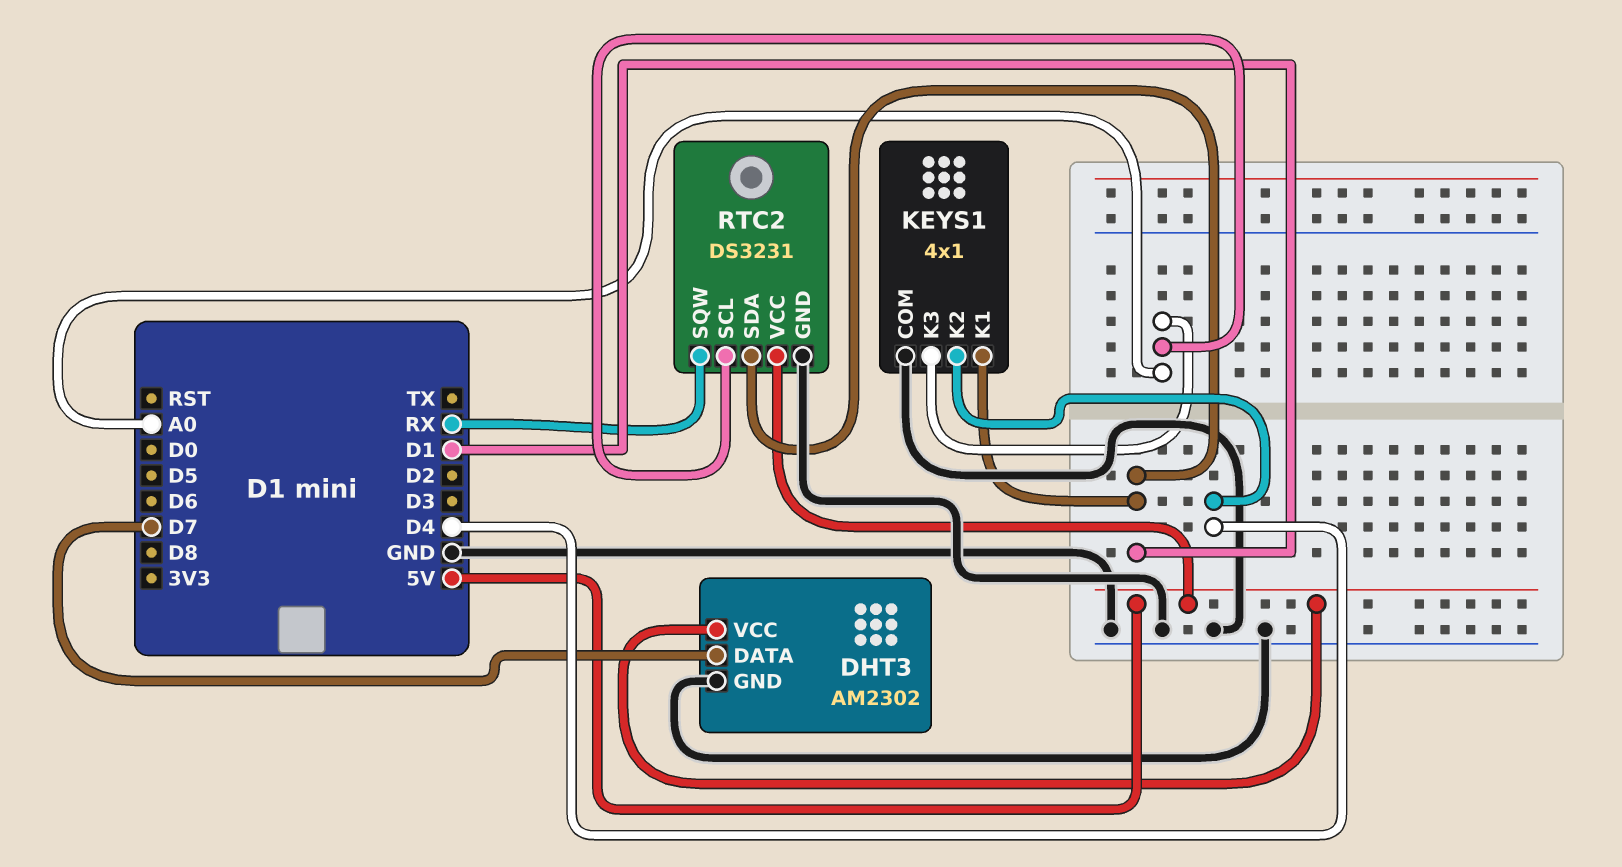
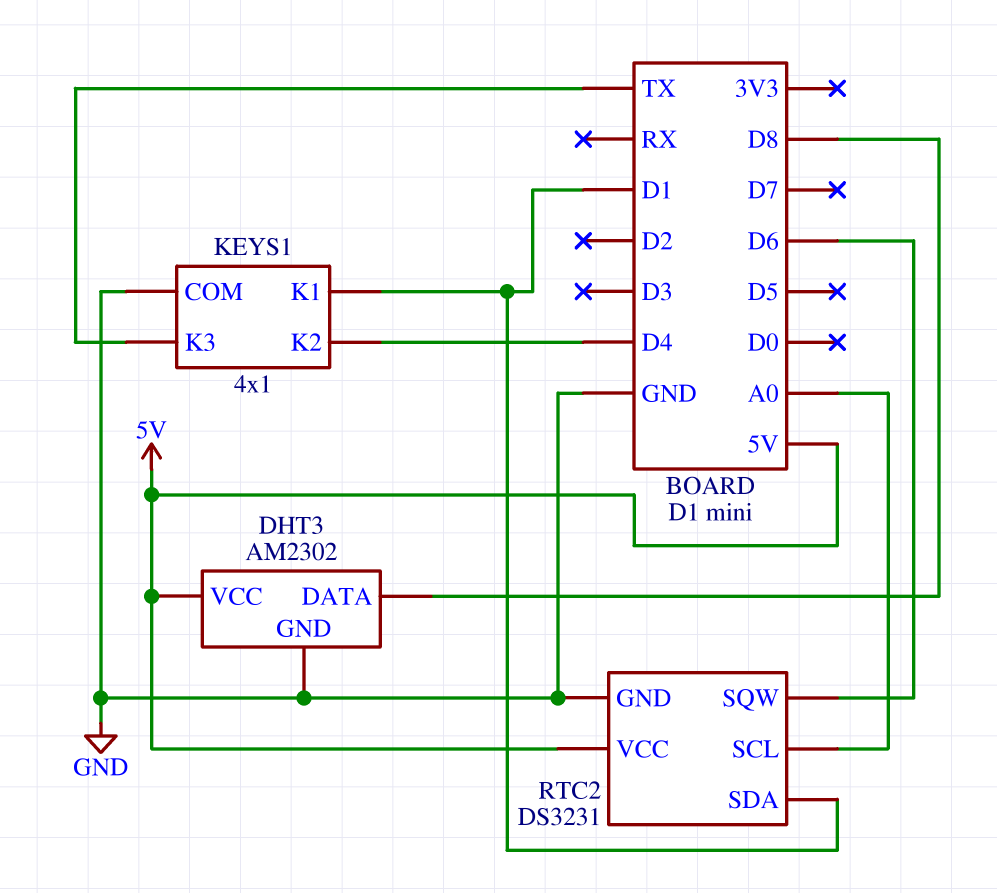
DHT3 pin DATA: D7 -> D8
KEYS1 pin K3: A0 -> TX
RTC2 pin SQW: RX -> D6

